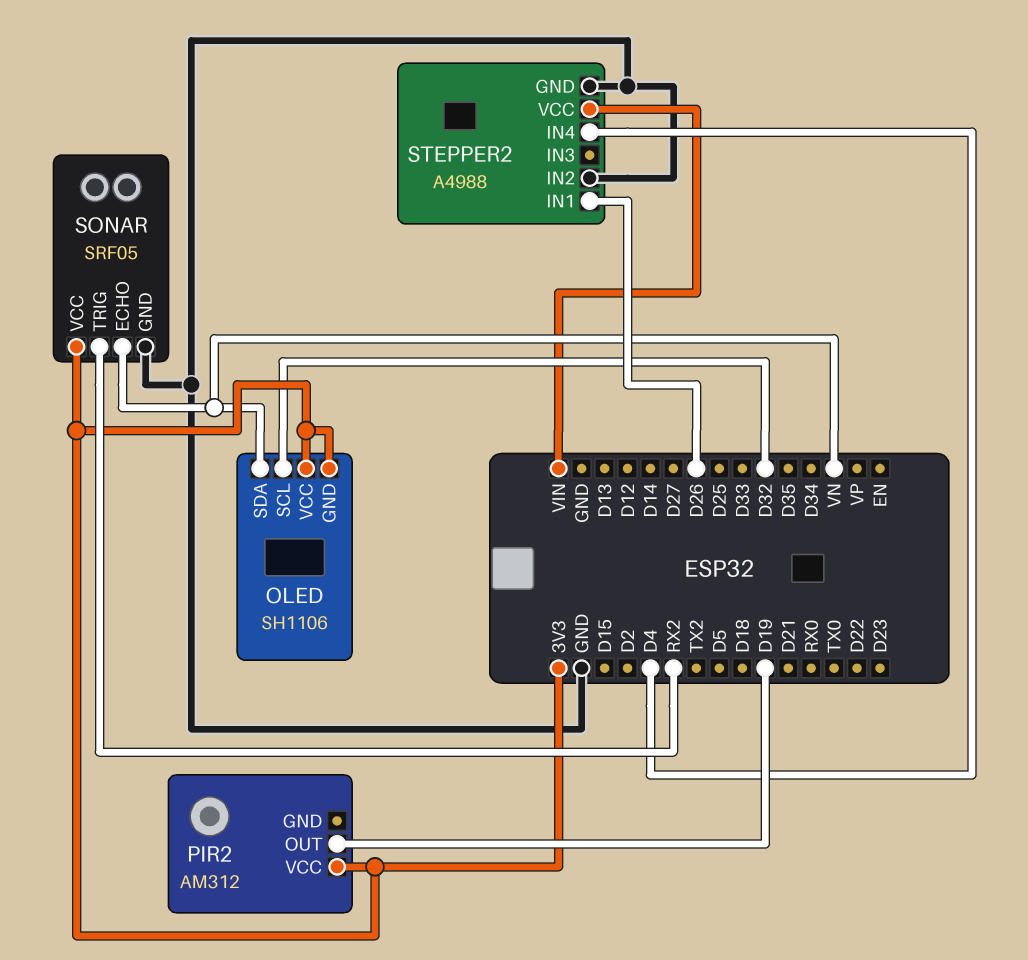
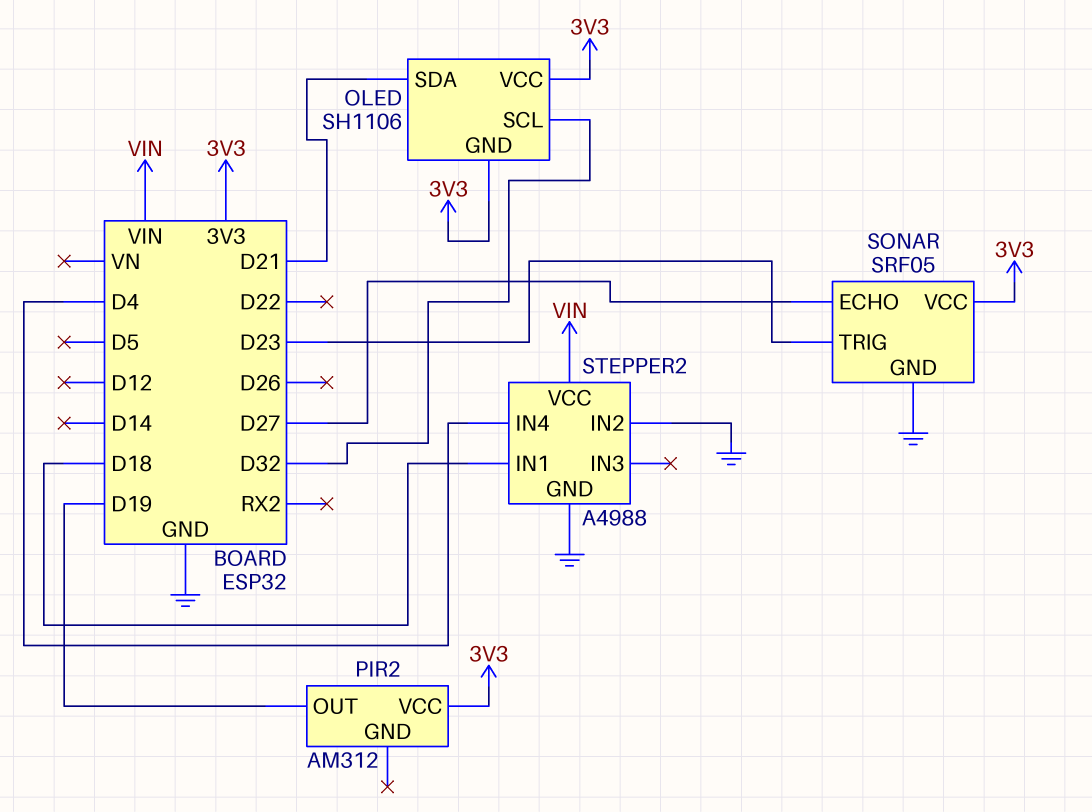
OLED pin SDA: VN -> D21
SONAR pin ECHO: VN -> D27
SONAR pin TRIG: RX2 -> D23
STEPPER2 pin IN1: D26 -> D18

